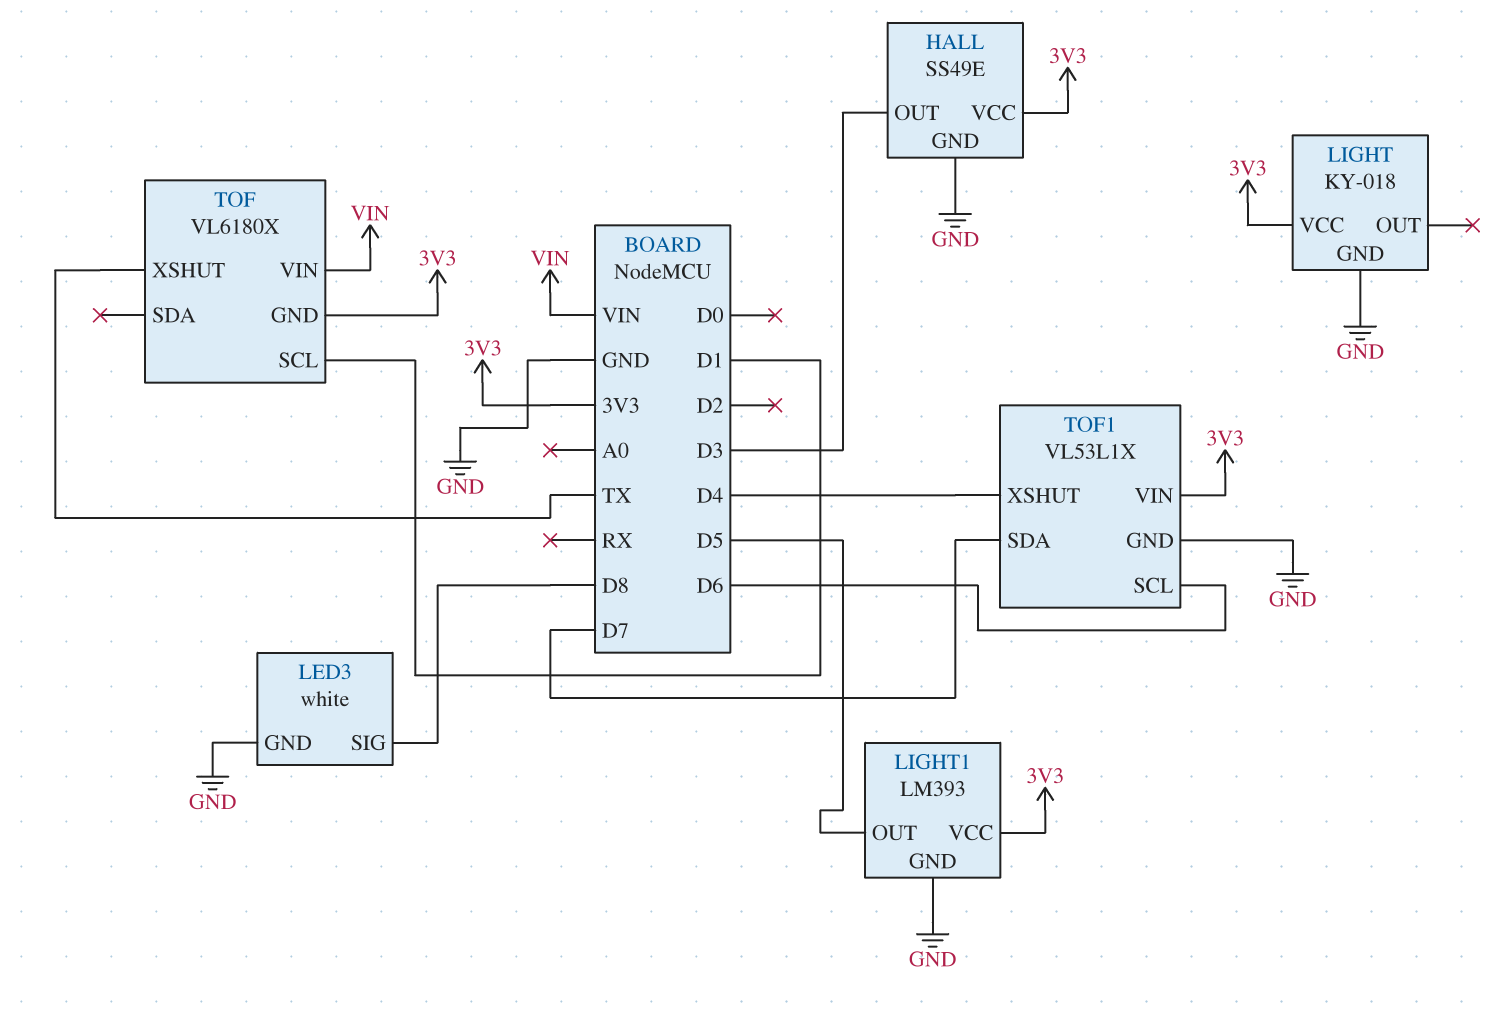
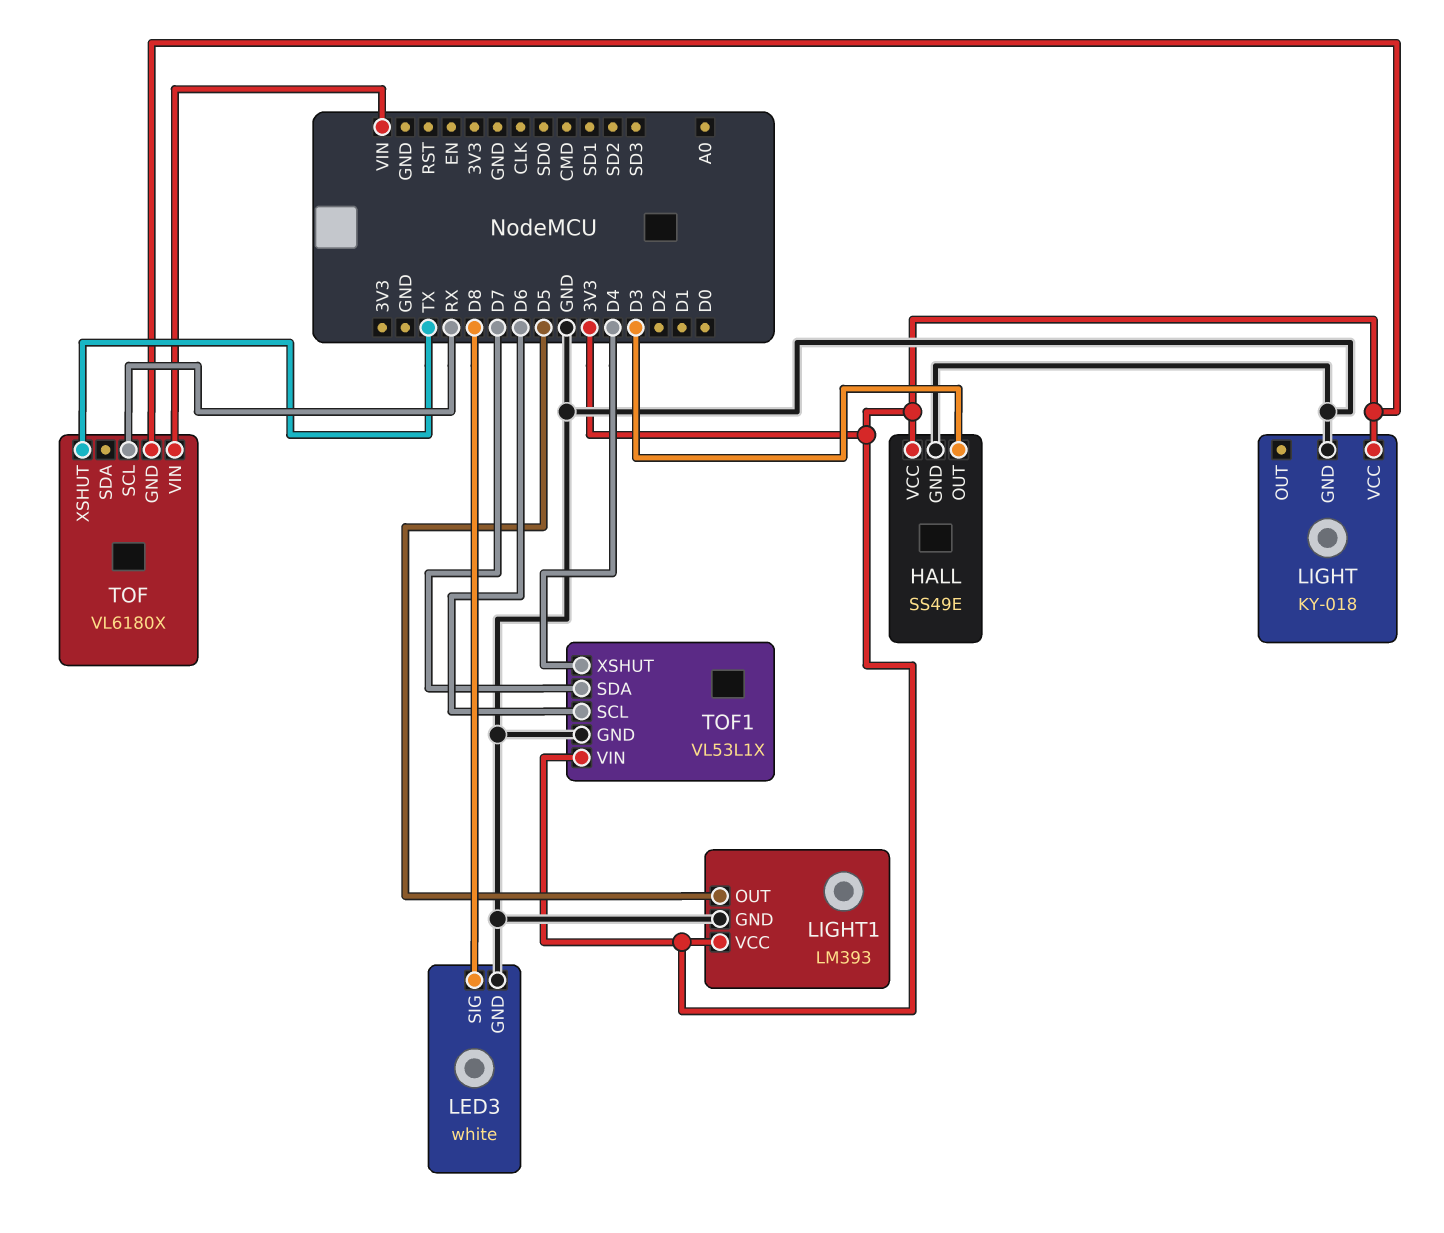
TOF pin SCL: D1 -> RX

